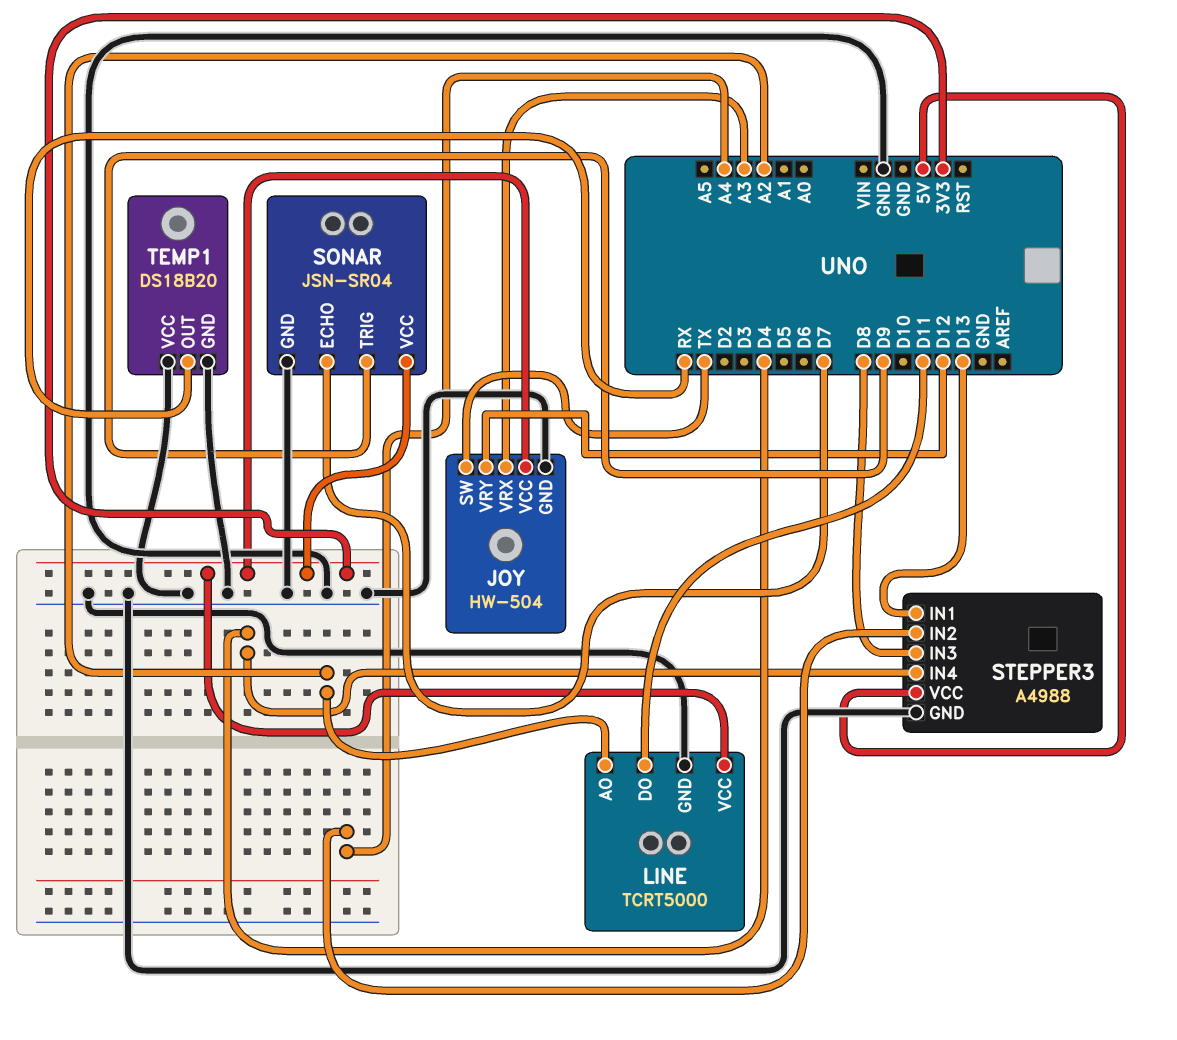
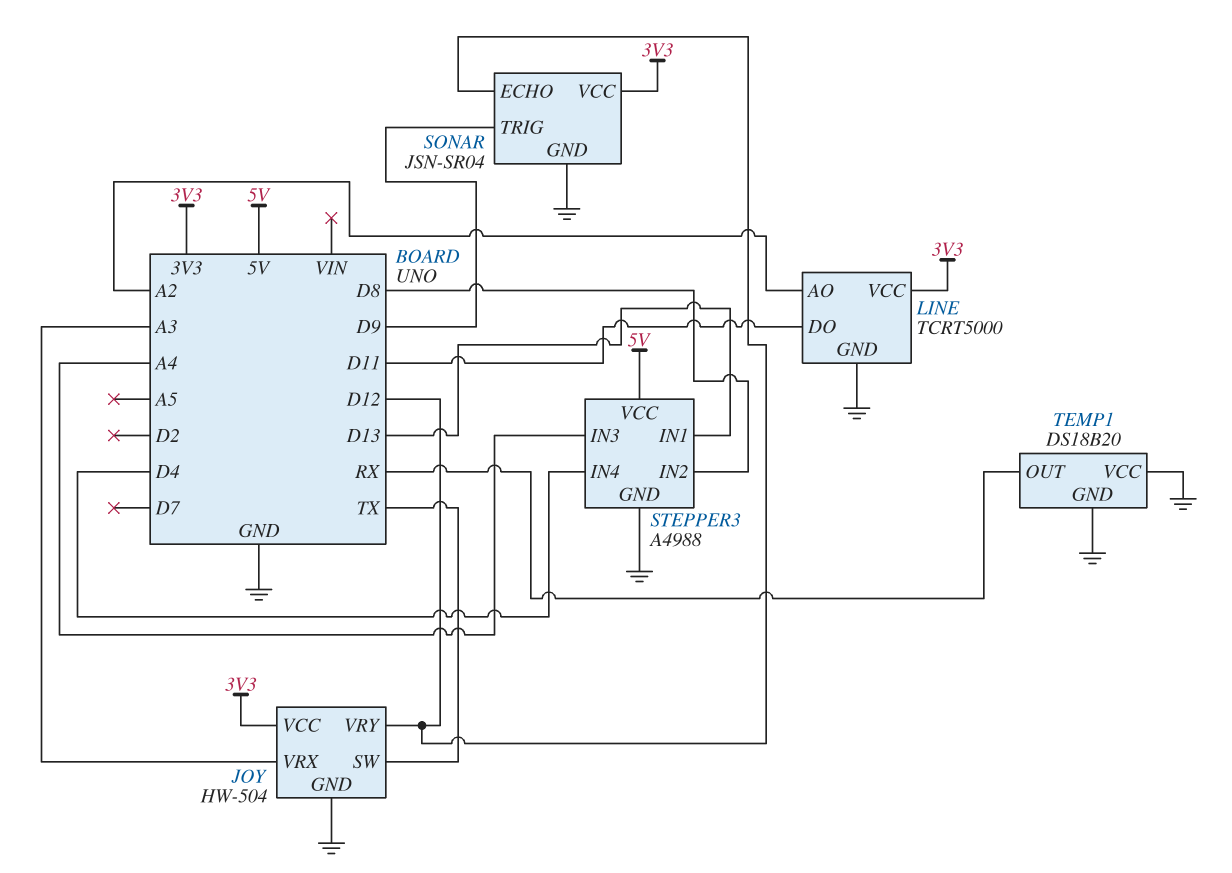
SONAR pin ECHO: D7 -> D12
STEPPER3 pin IN2: A4 -> D8
STEPPER3 pin IN3: D8 -> A4

